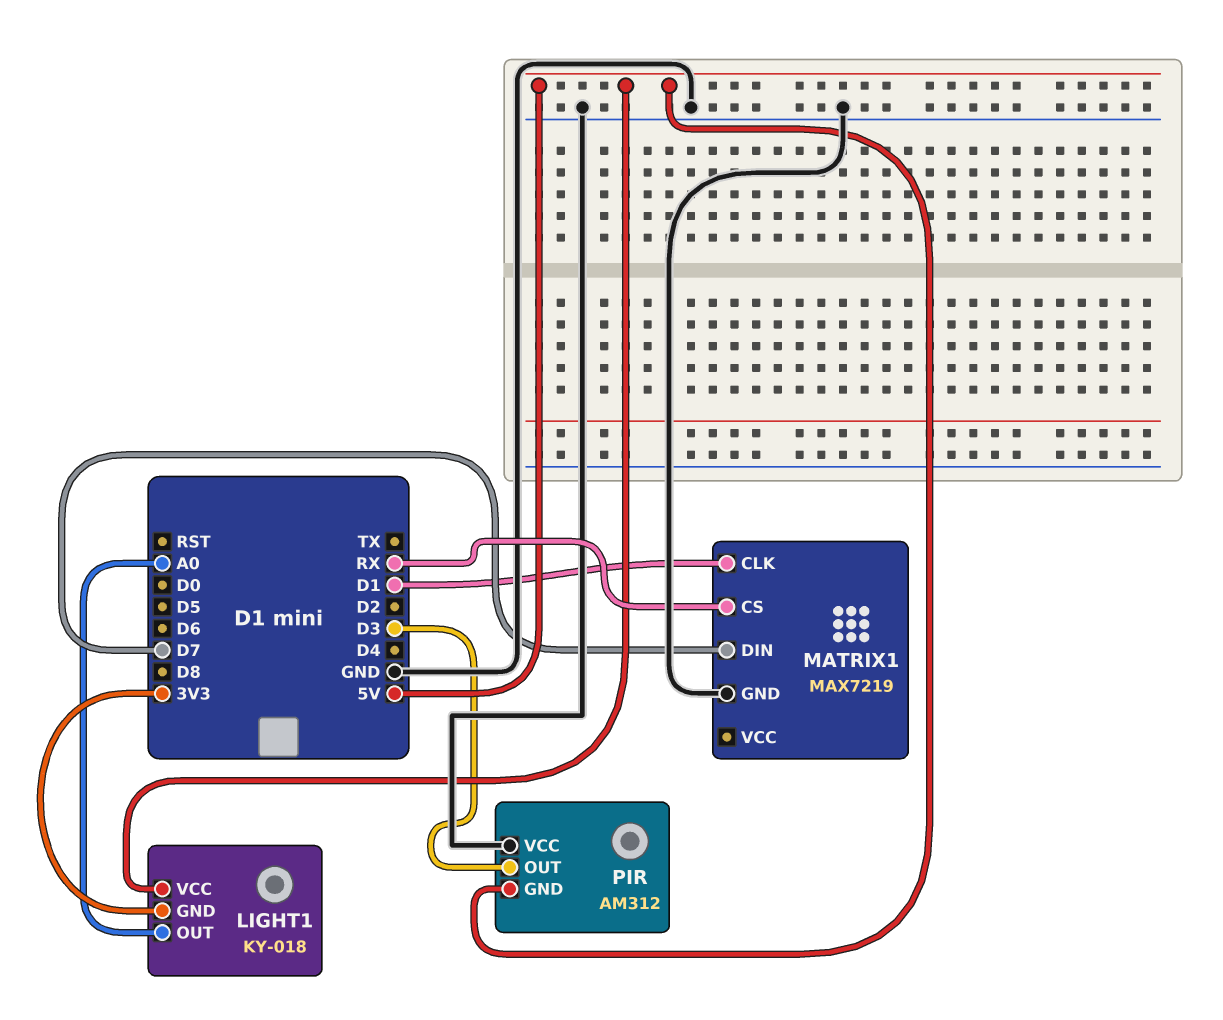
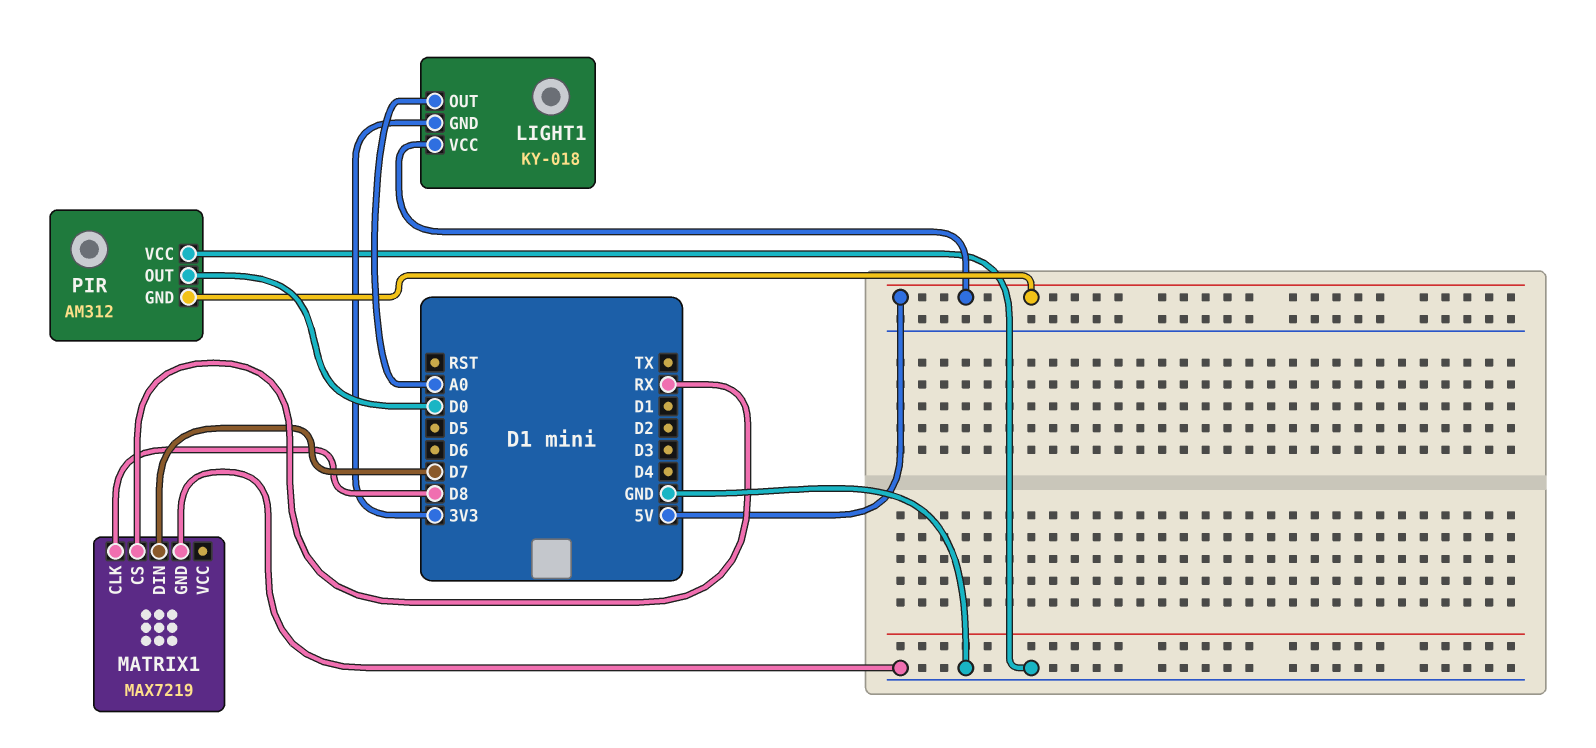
MATRIX1 pin CLK: D1 -> D8
PIR pin OUT: D3 -> D0

